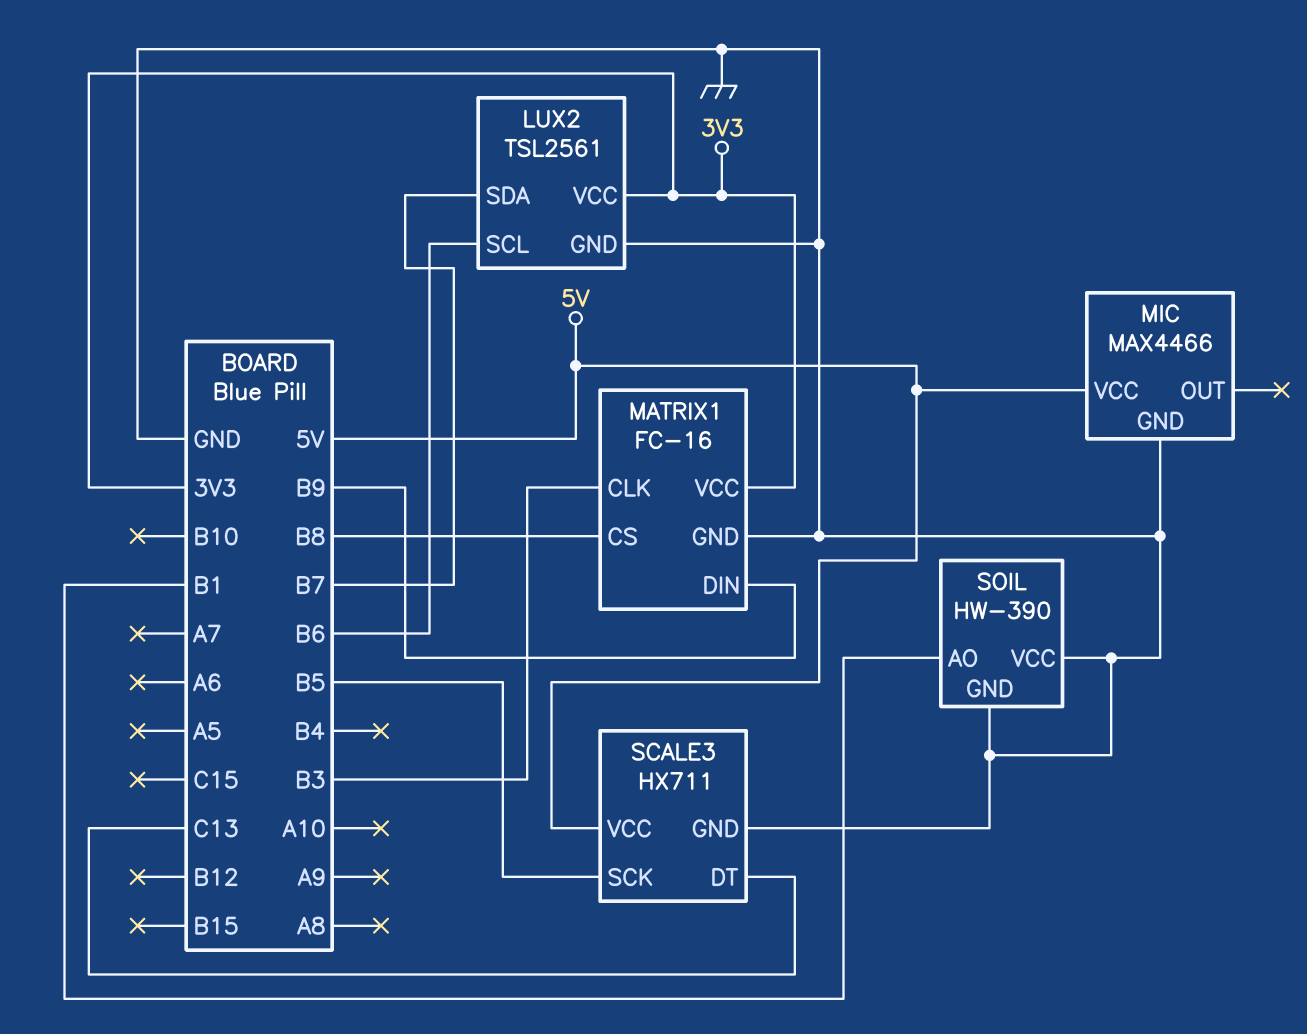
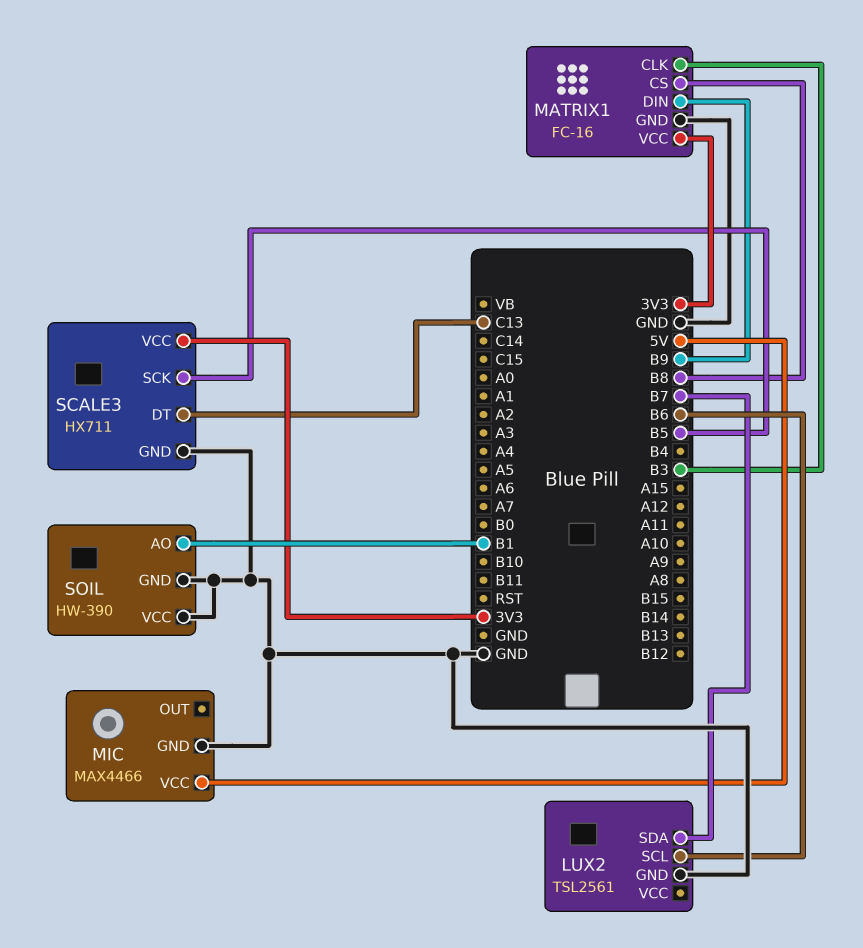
LUX2 pin VCC: 3V3 -> none
SCALE3 pin VCC: 5V -> 3V3

